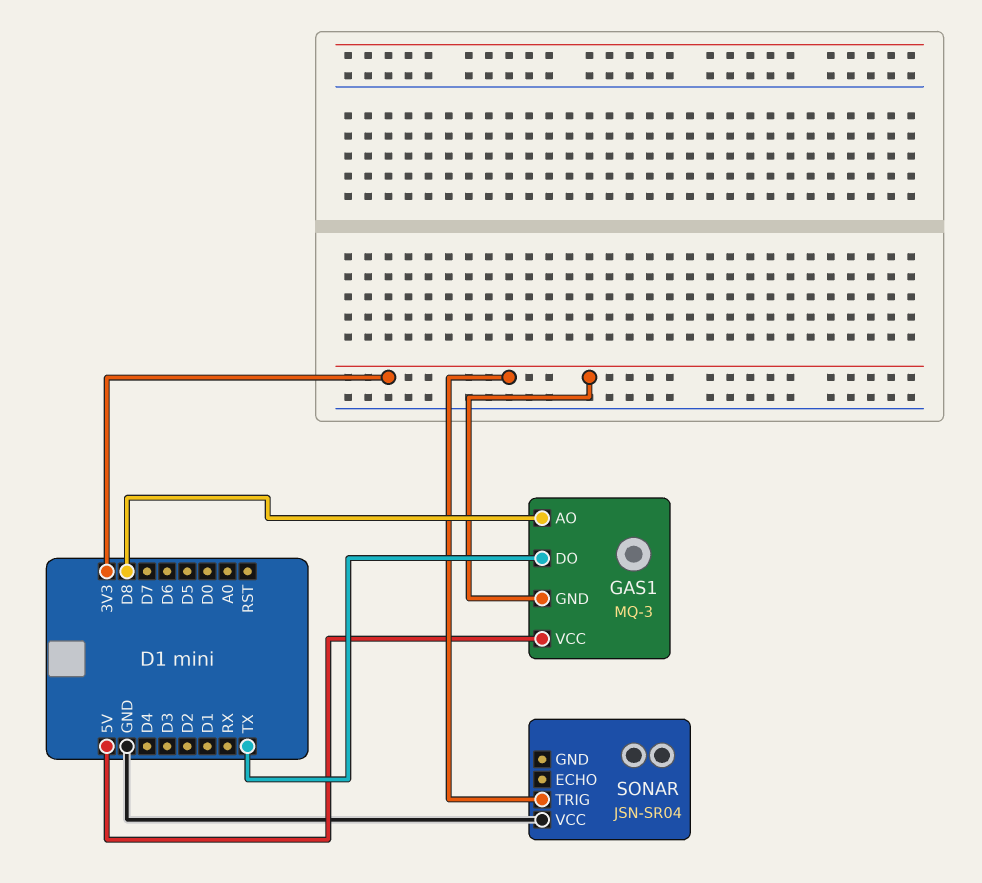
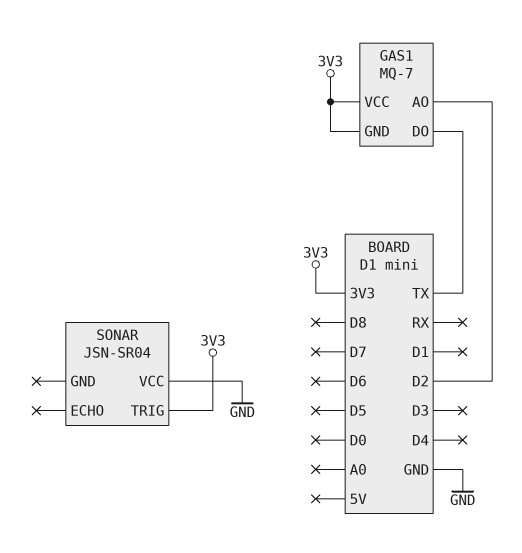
GAS1: MQ-3 -> MQ-7
GAS1 pin AO: D8 -> D2
GAS1 pin VCC: 5V -> 3V3

